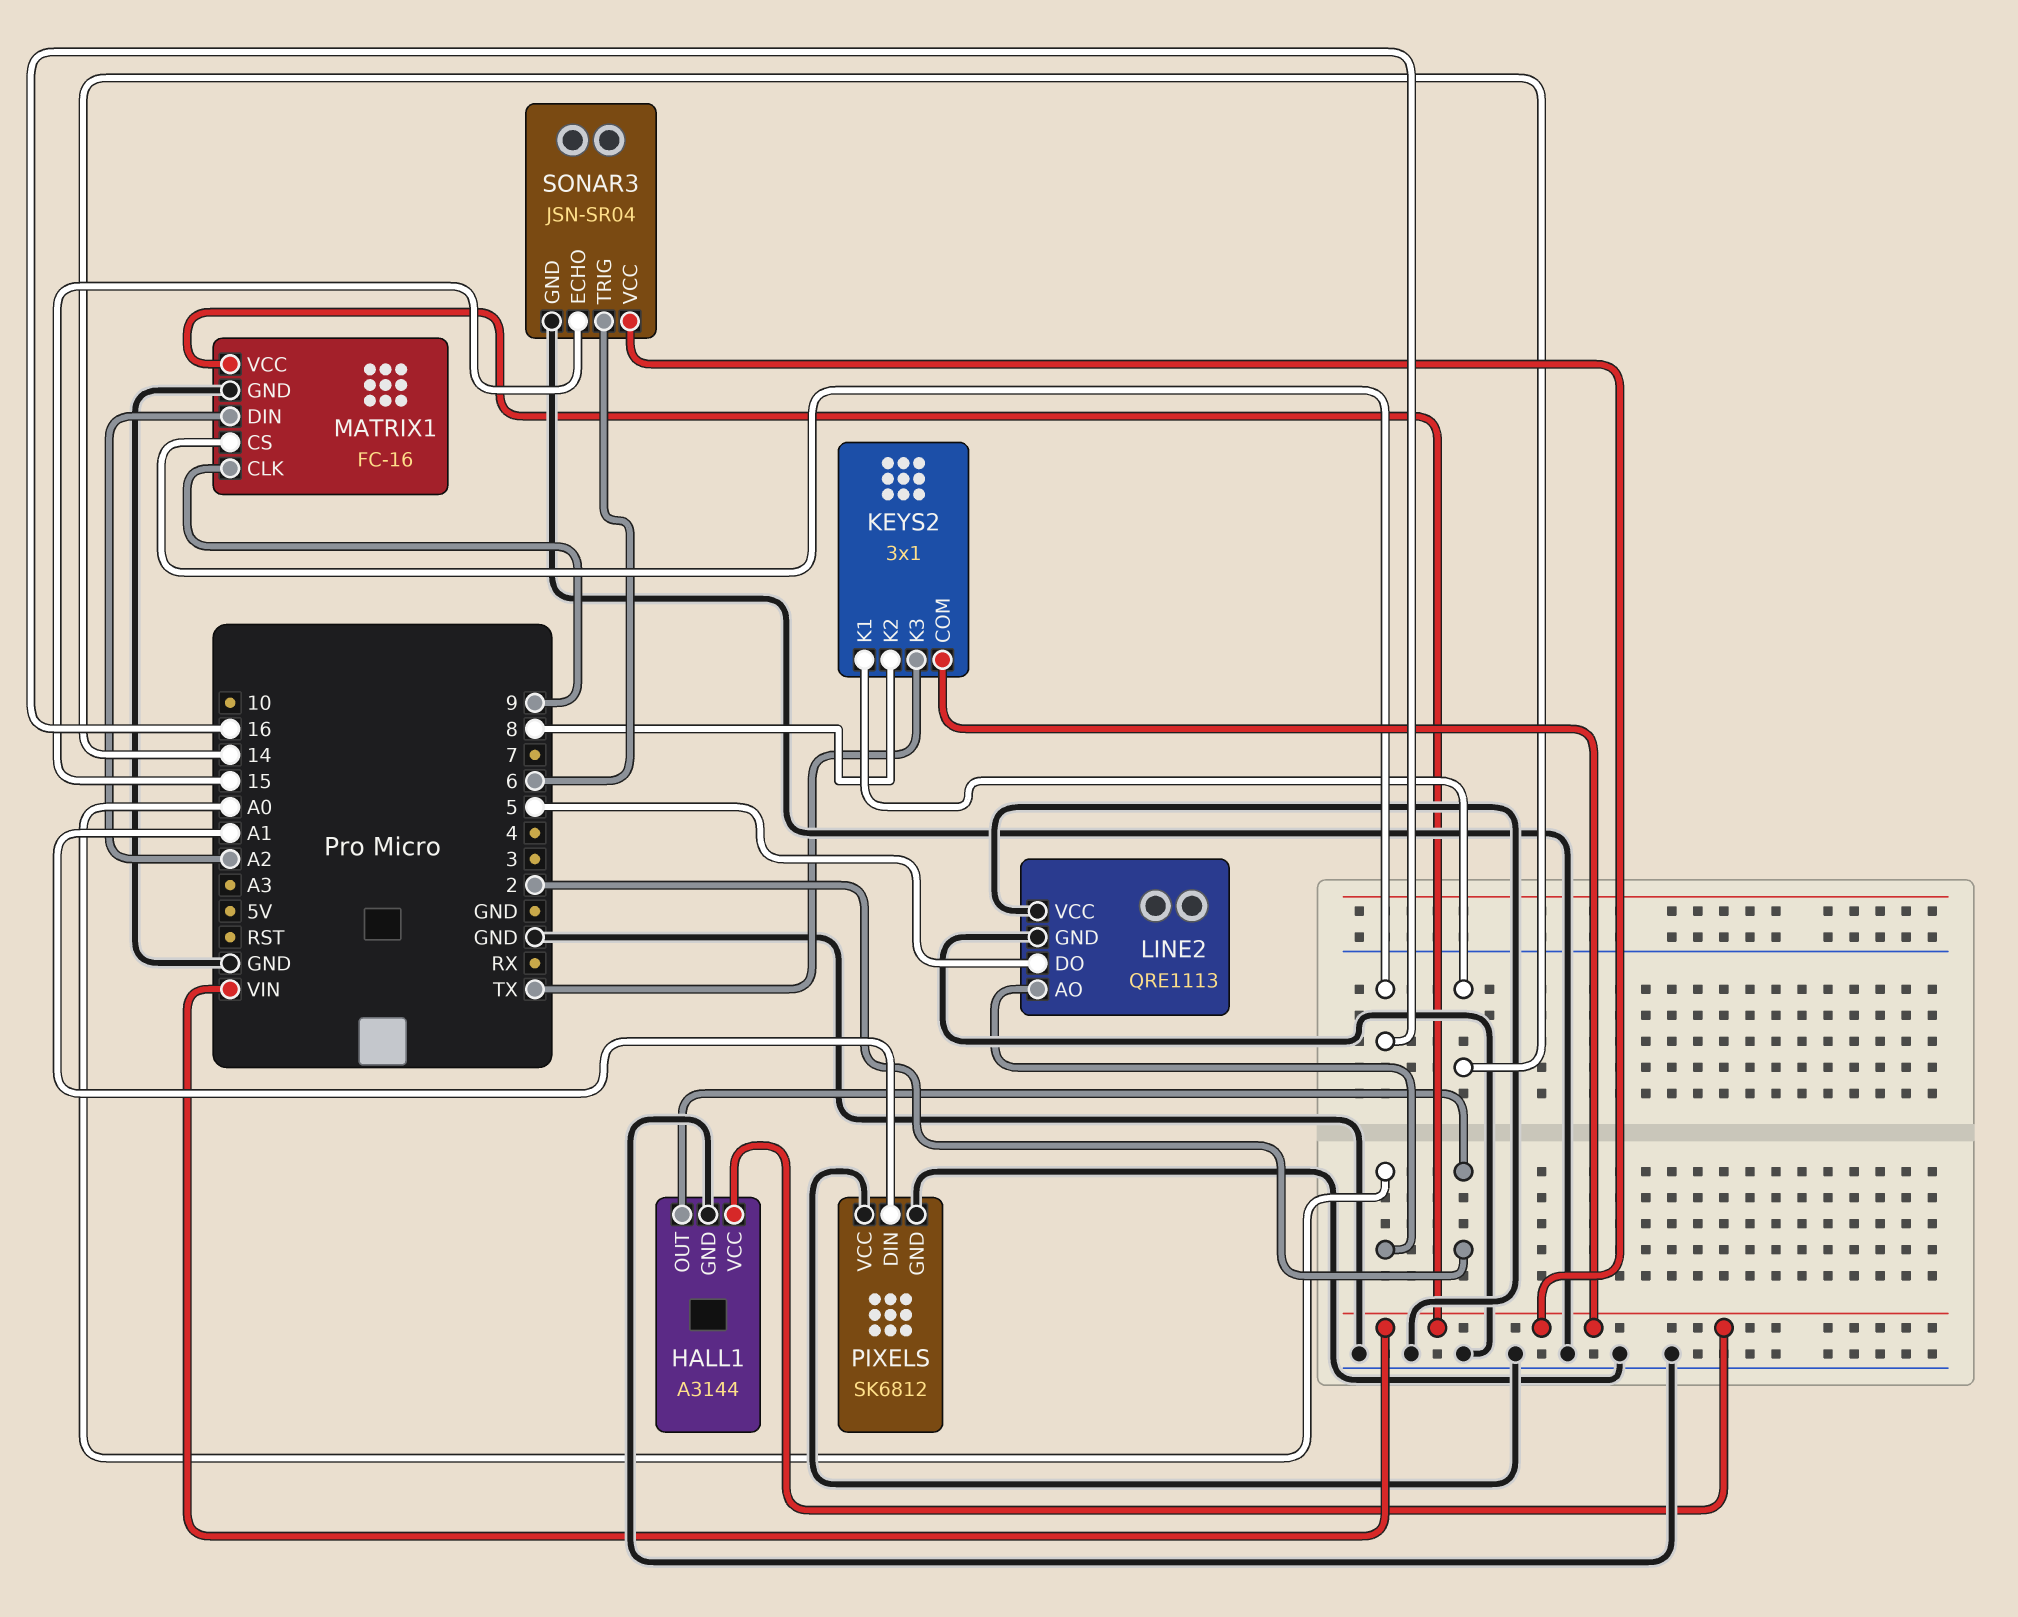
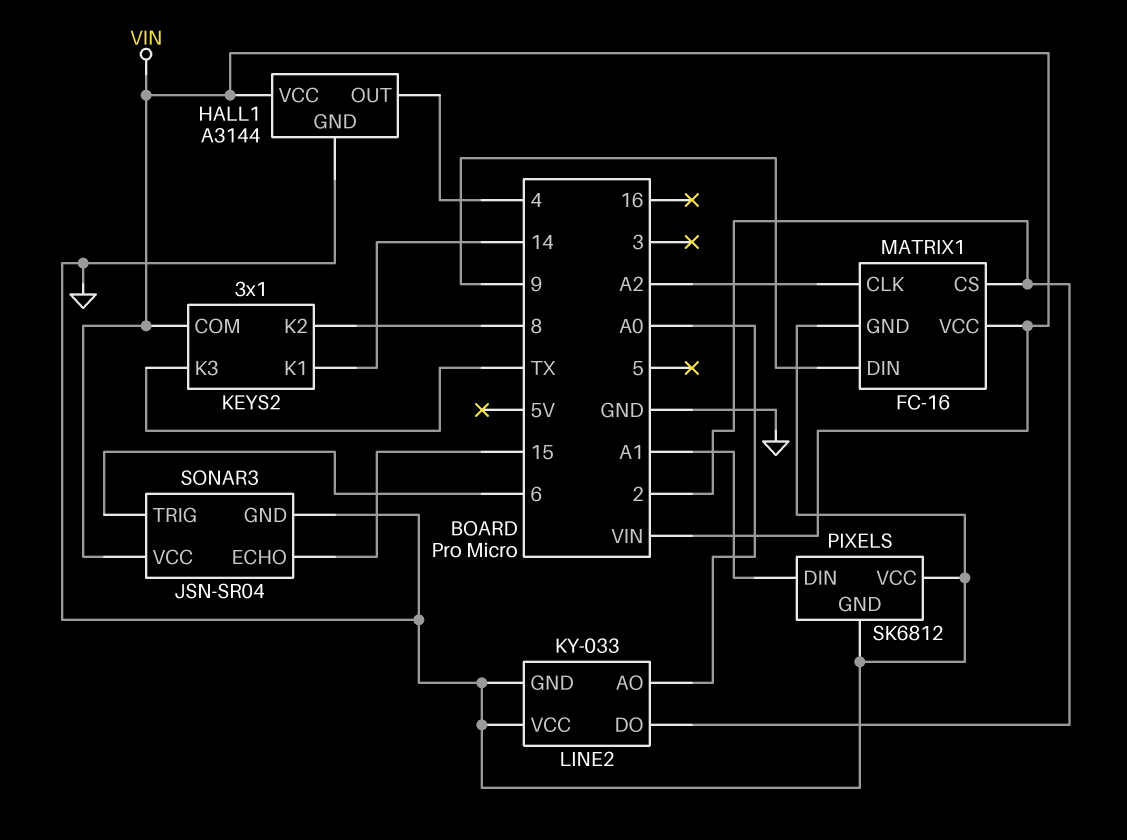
HALL1 pin OUT: 2 -> 4
LINE2: QRE1113 -> KY-033
LINE2 pin DO: 5 -> 2
MATRIX1 pin CLK: 9 -> A2
MATRIX1 pin CS: 16 -> 2
MATRIX1 pin DIN: A2 -> 9

